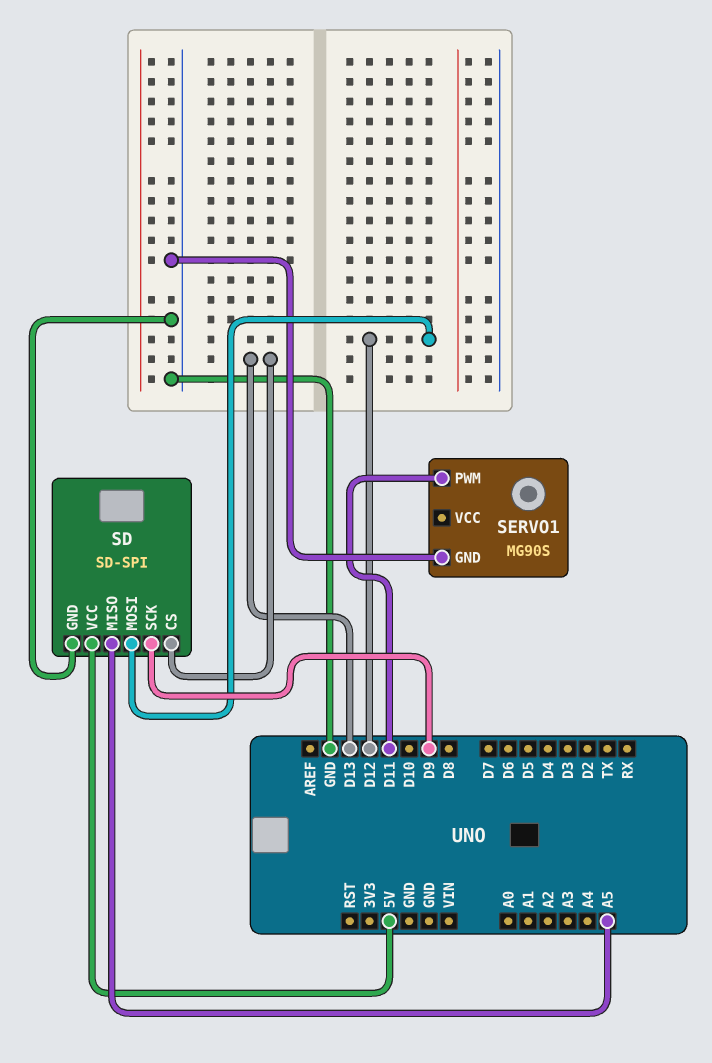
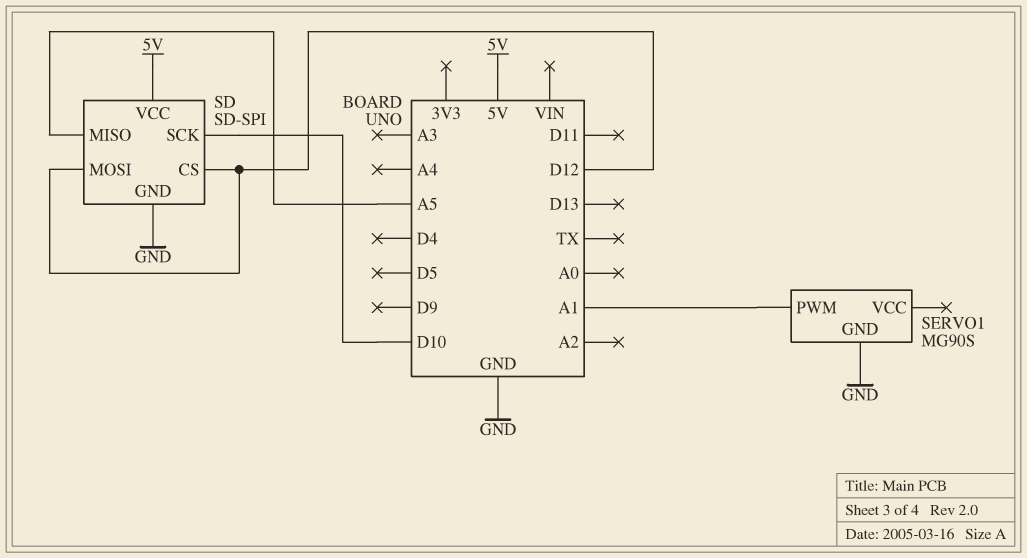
SD pin CS: D13 -> D12
SD pin SCK: D9 -> D10
SERVO1 pin PWM: D11 -> A1

